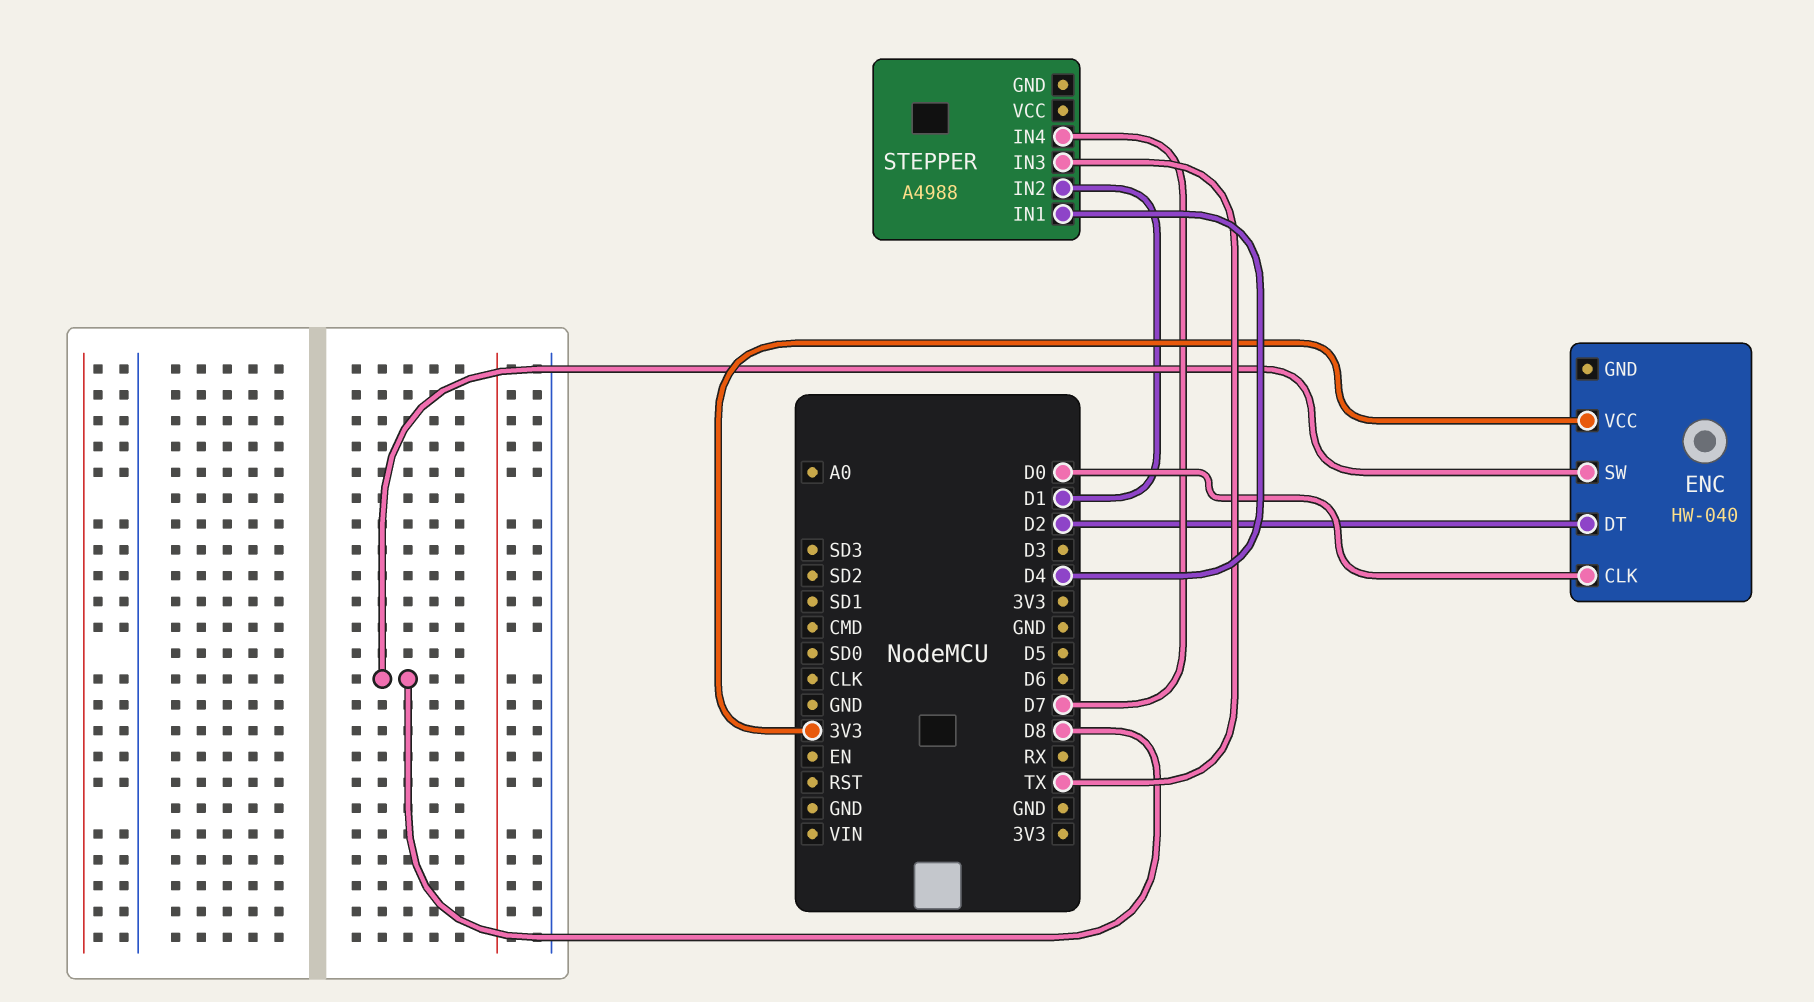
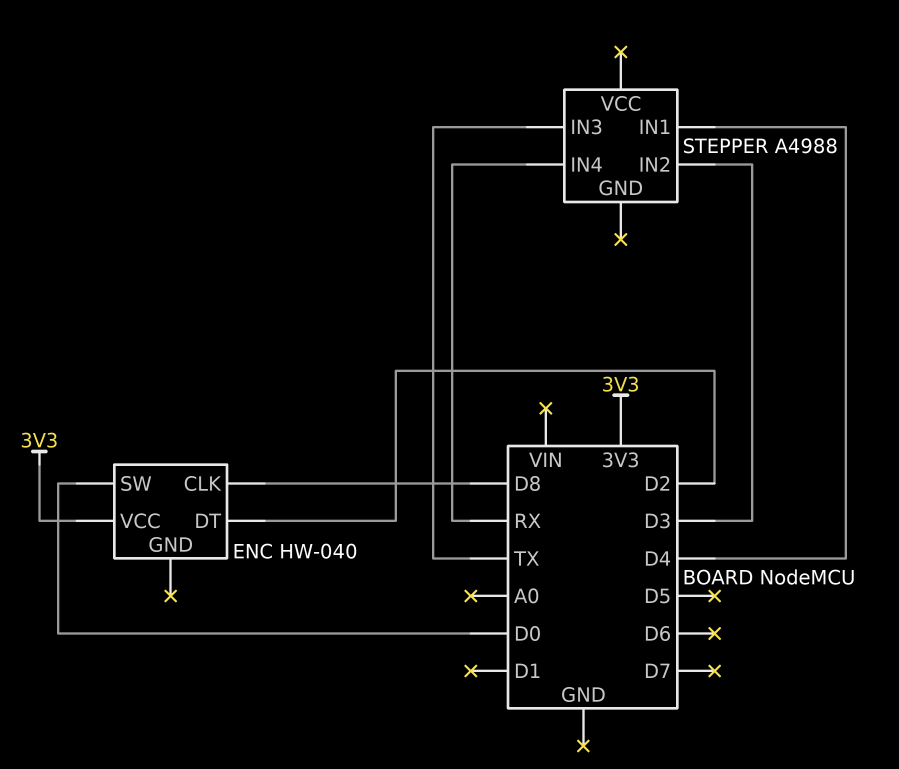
ENC pin CLK: D0 -> D8
ENC pin SW: D8 -> D0
STEPPER pin IN2: D1 -> D3
STEPPER pin IN4: D7 -> RX

